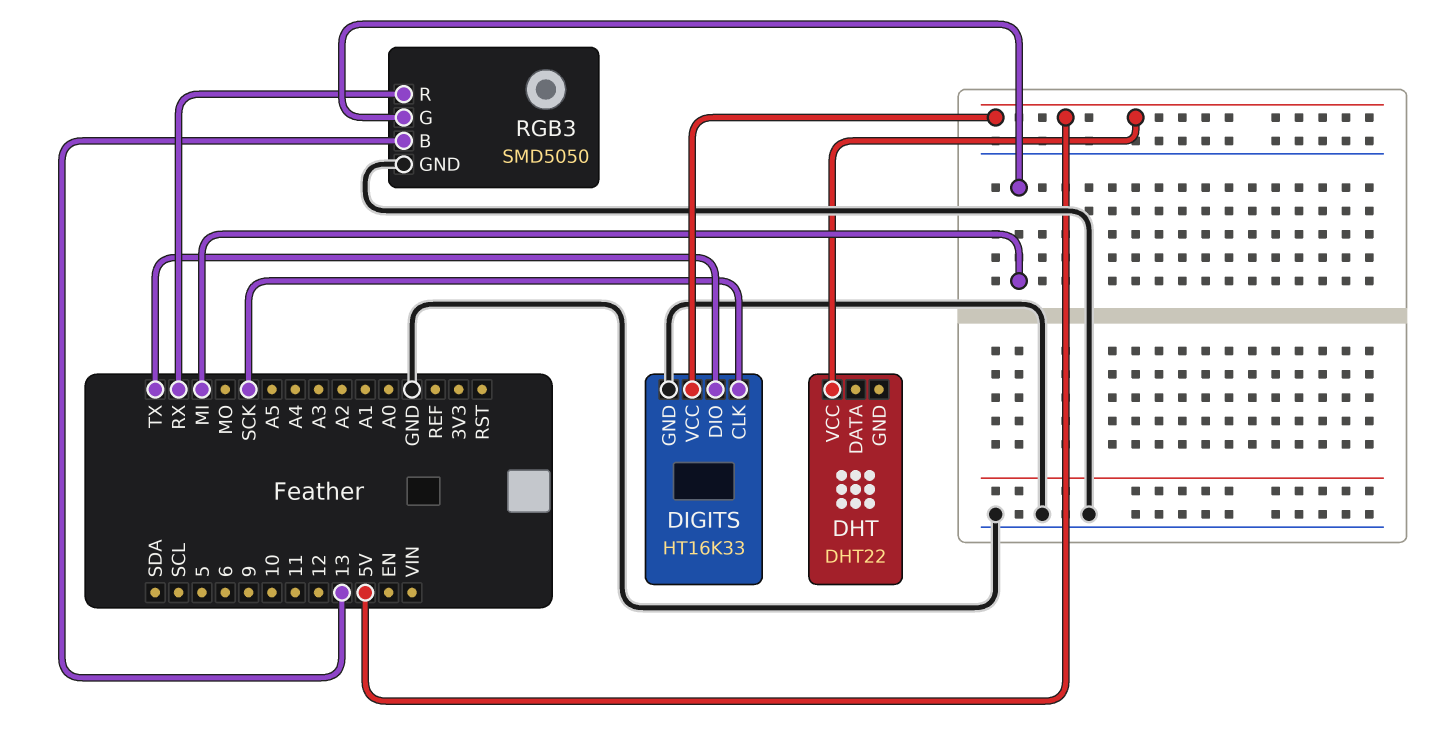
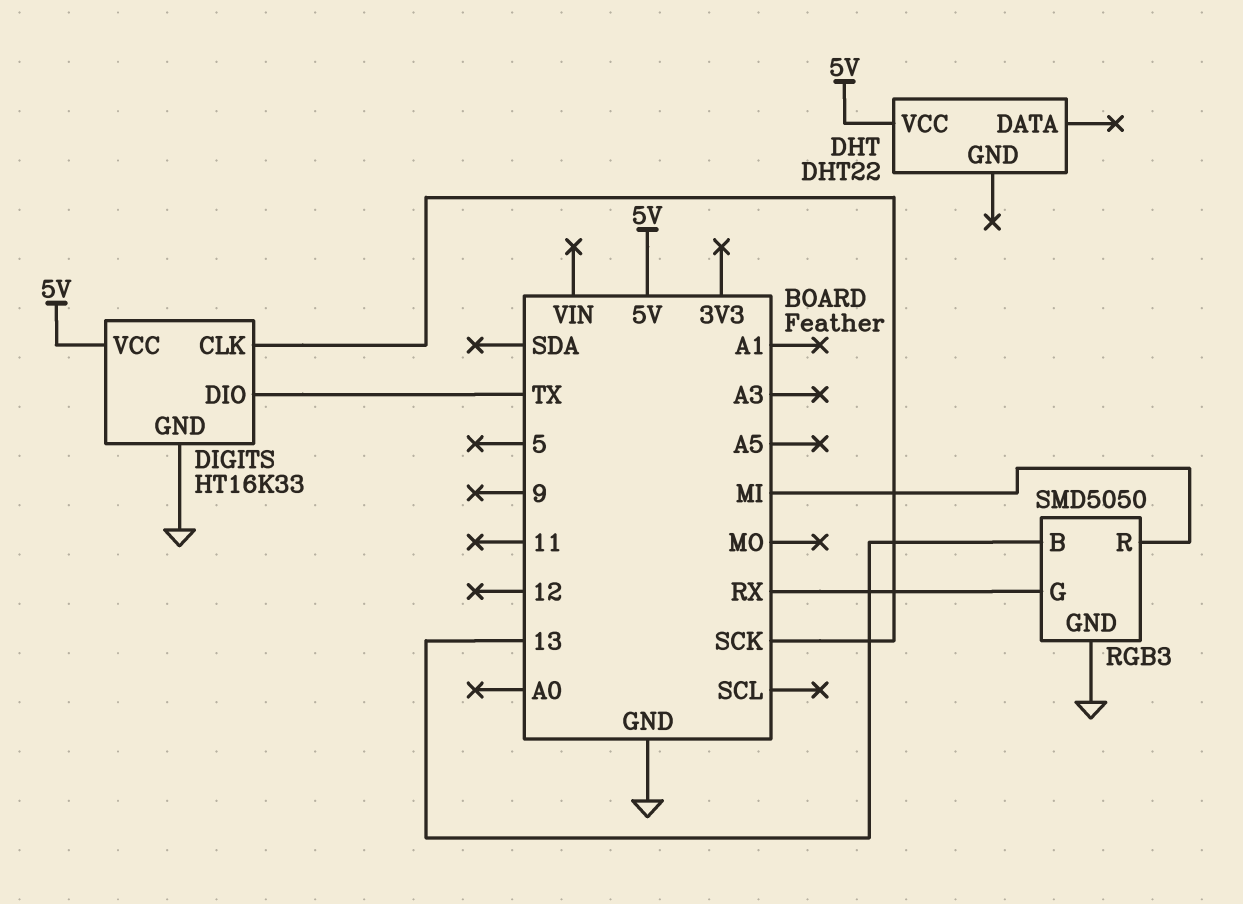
RGB3 pin G: MI -> RX
RGB3 pin R: RX -> MI

